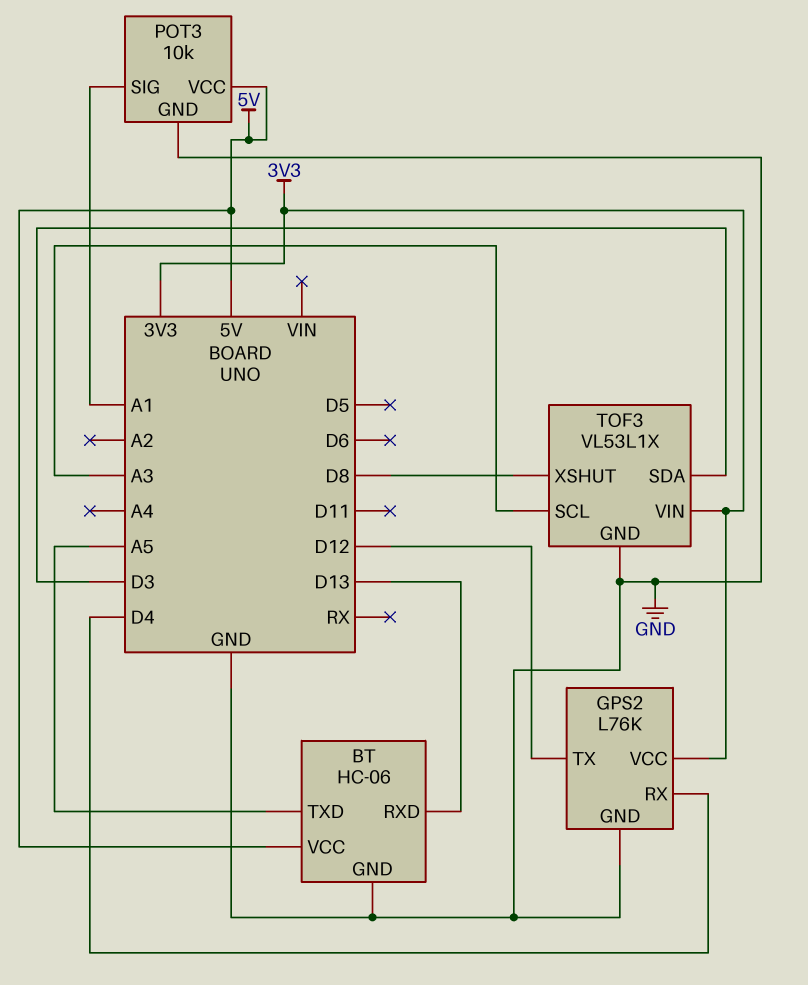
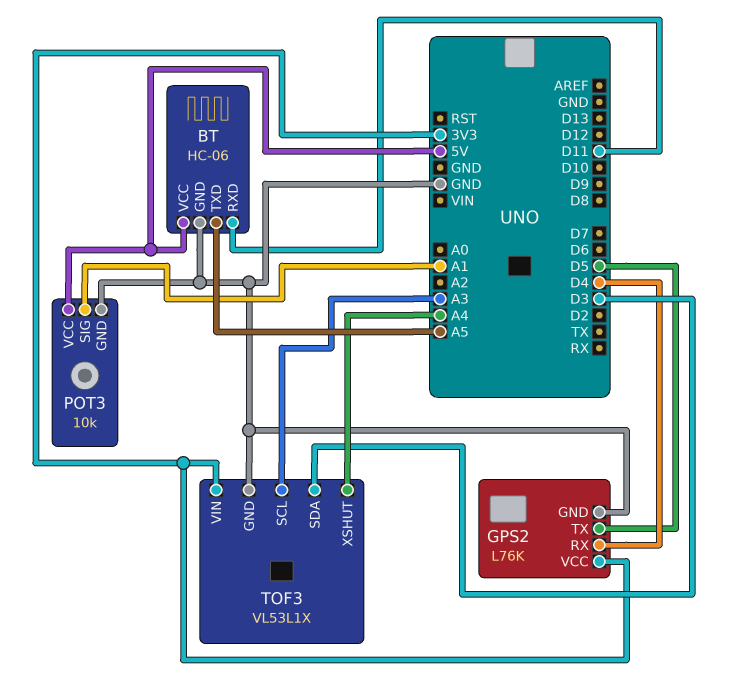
BT pin RXD: D13 -> D11
GPS2 pin TX: D12 -> D5
TOF3 pin XSHUT: D8 -> A4

